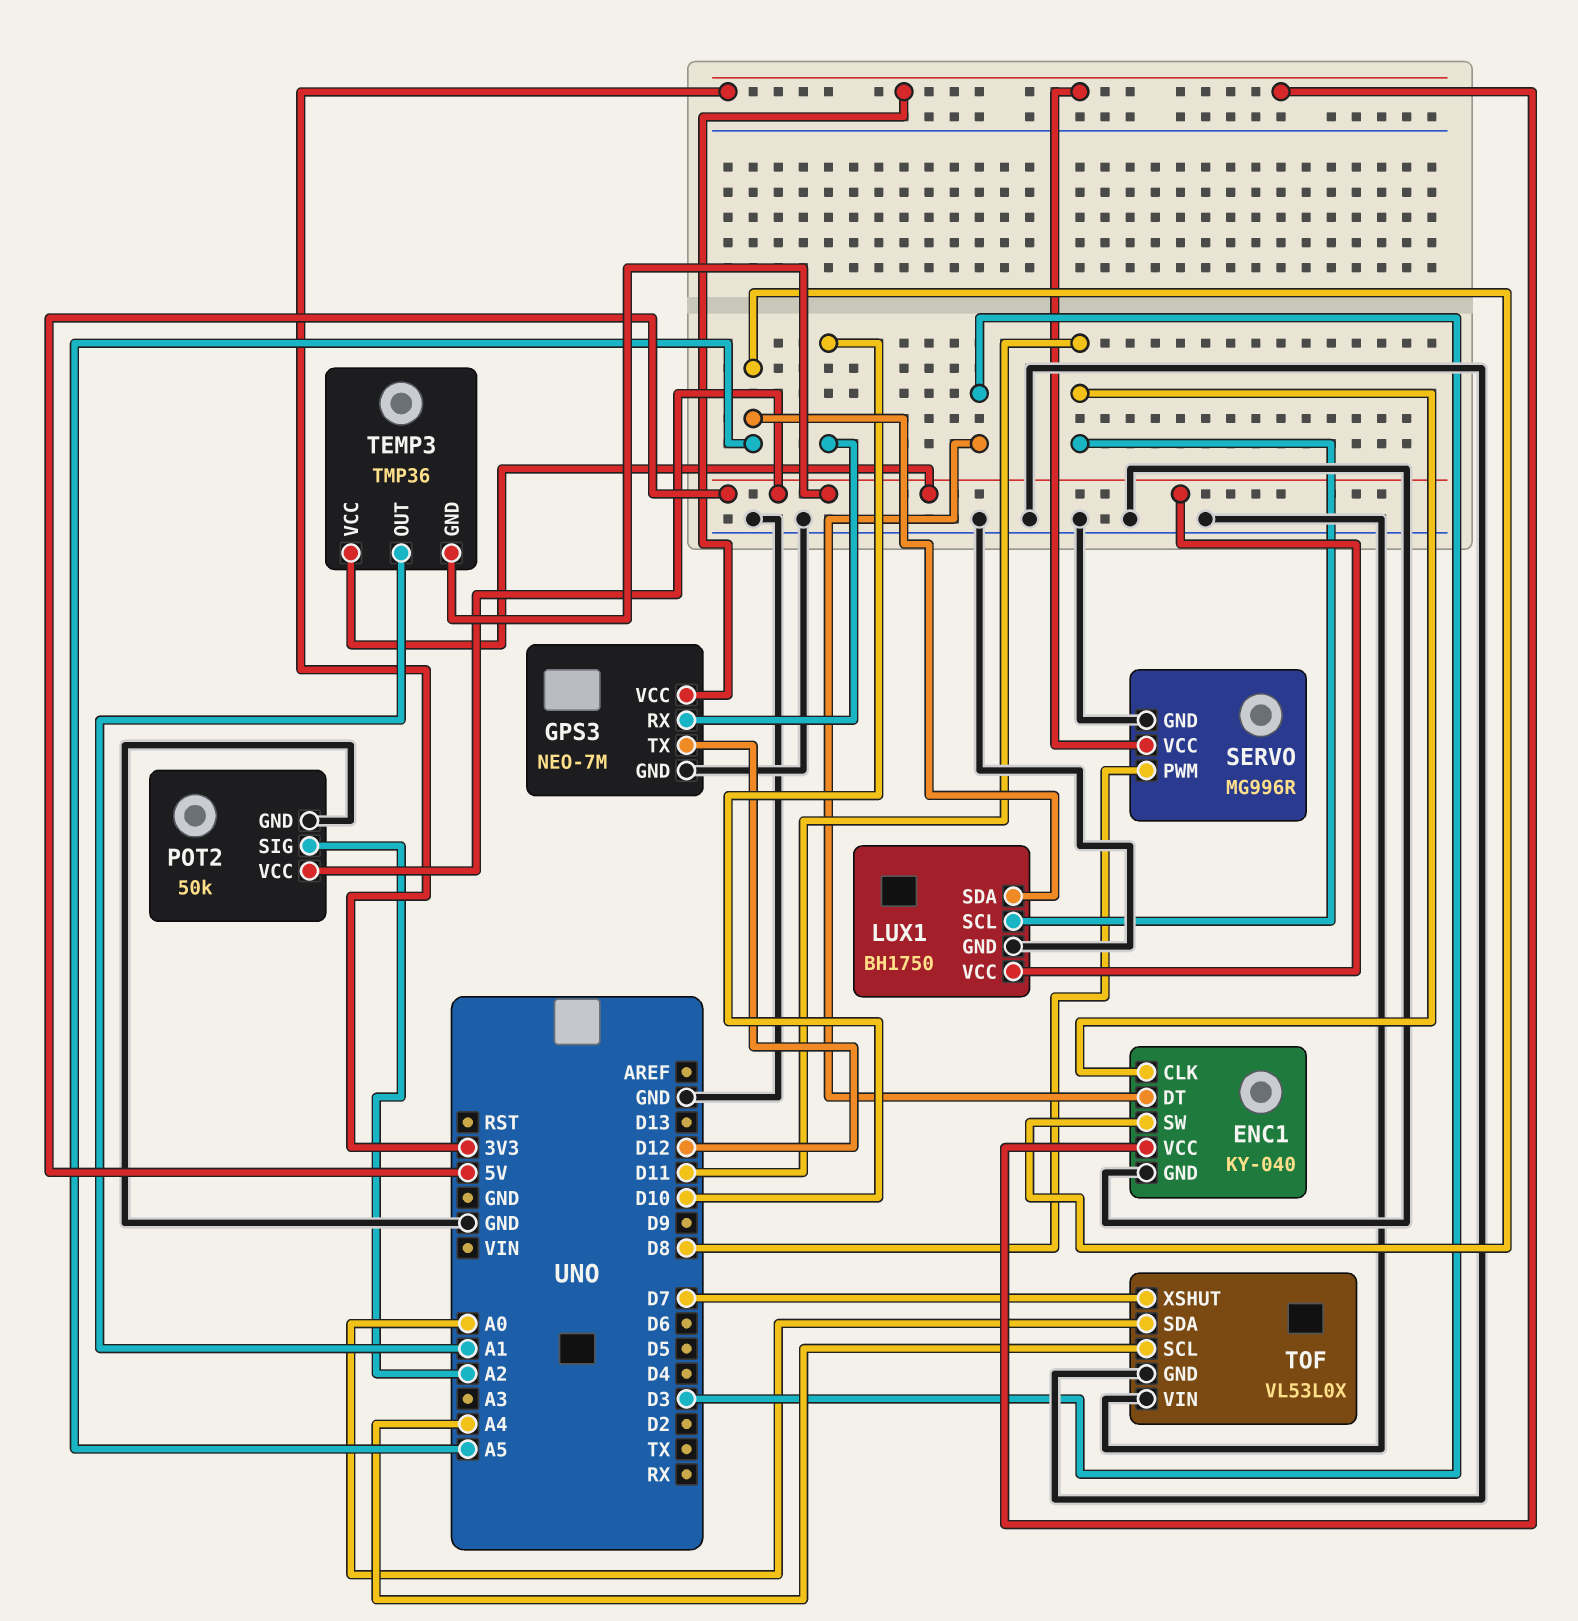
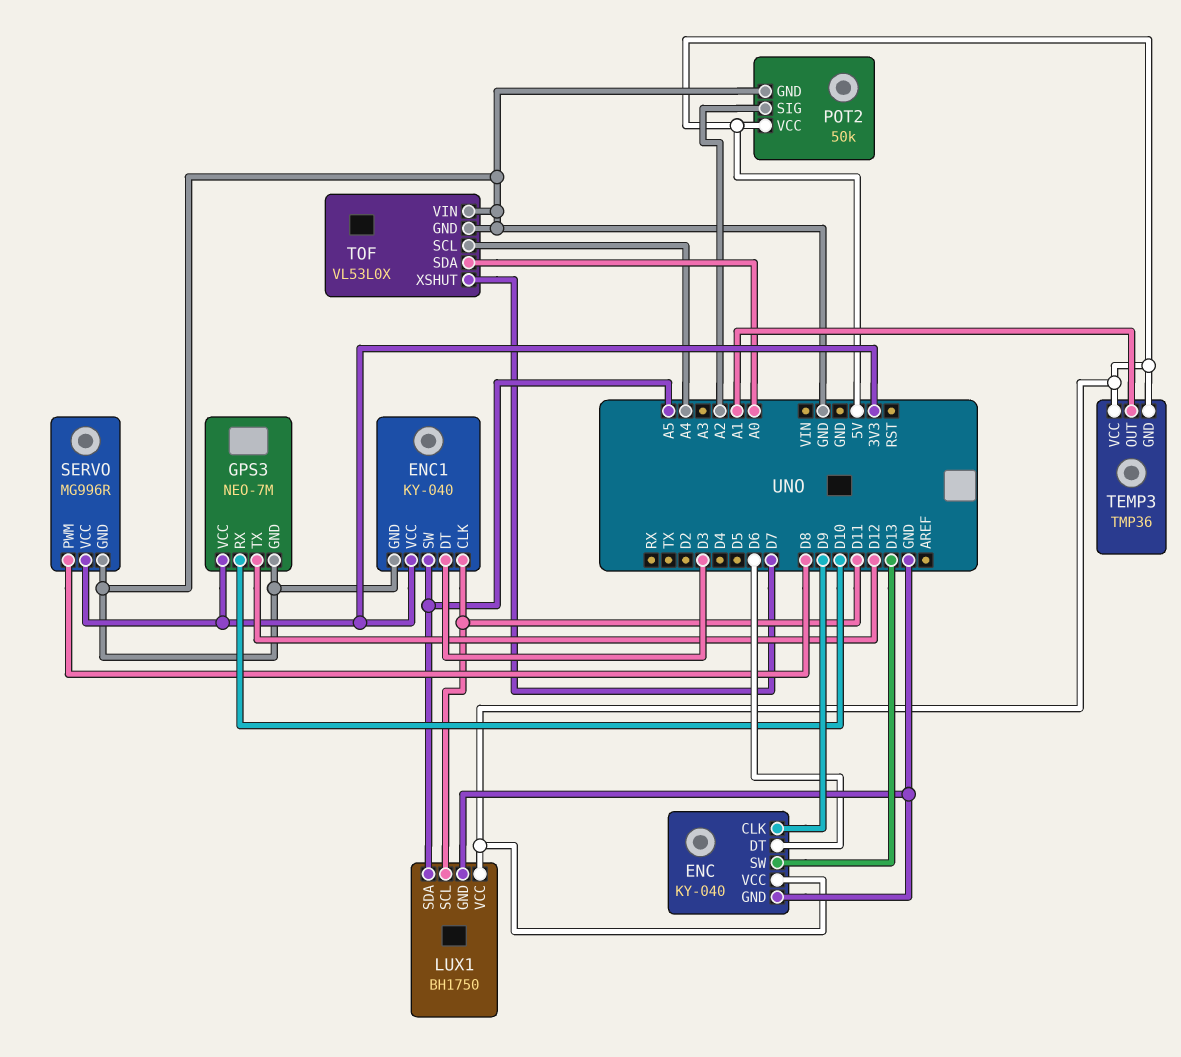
ENC: none -> KY-040
ENC pin CLK: none -> D9
ENC pin DT: none -> D6
ENC pin GND: none -> GND
ENC pin SW: none -> D13
ENC pin VCC: none -> 5V

